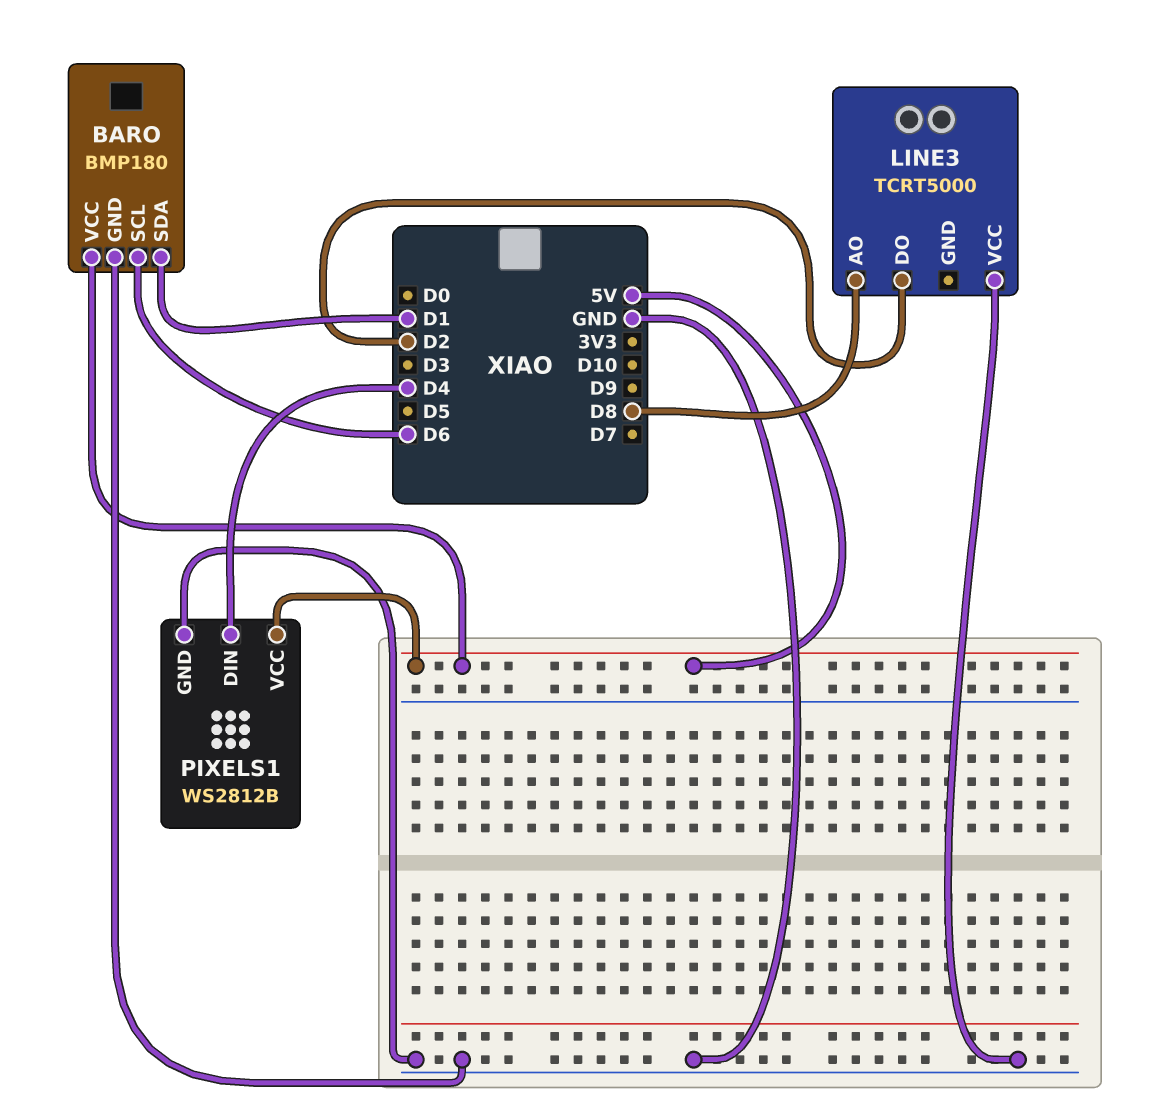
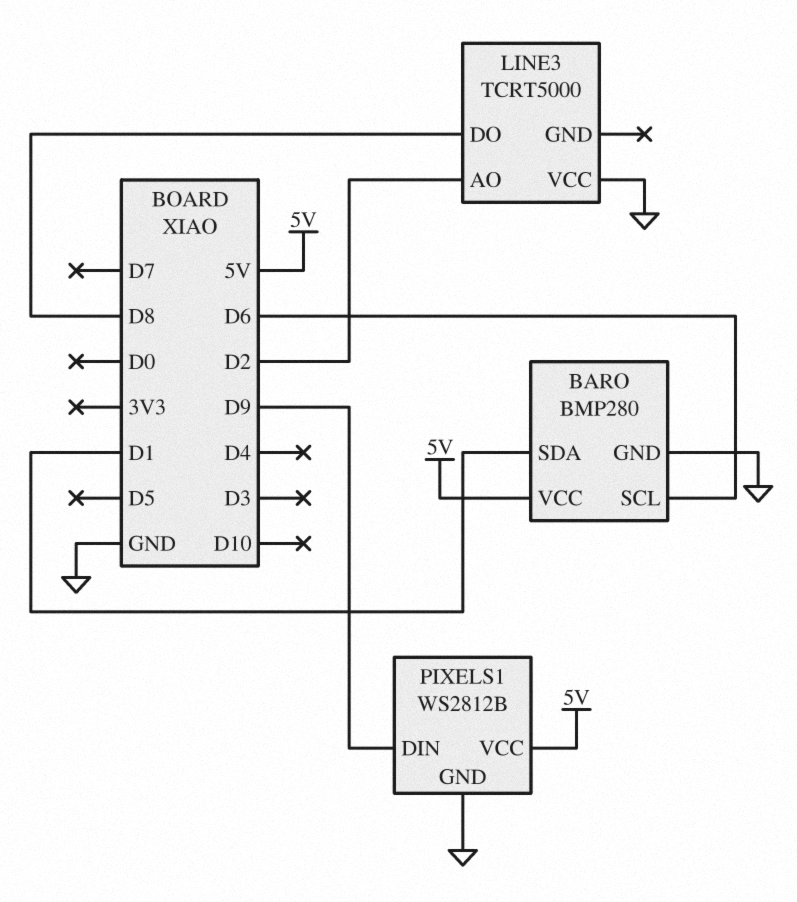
BARO: BMP180 -> BMP280
LINE3 pin AO: D8 -> D2
LINE3 pin DO: D2 -> D8
PIXELS1 pin DIN: D4 -> D9

